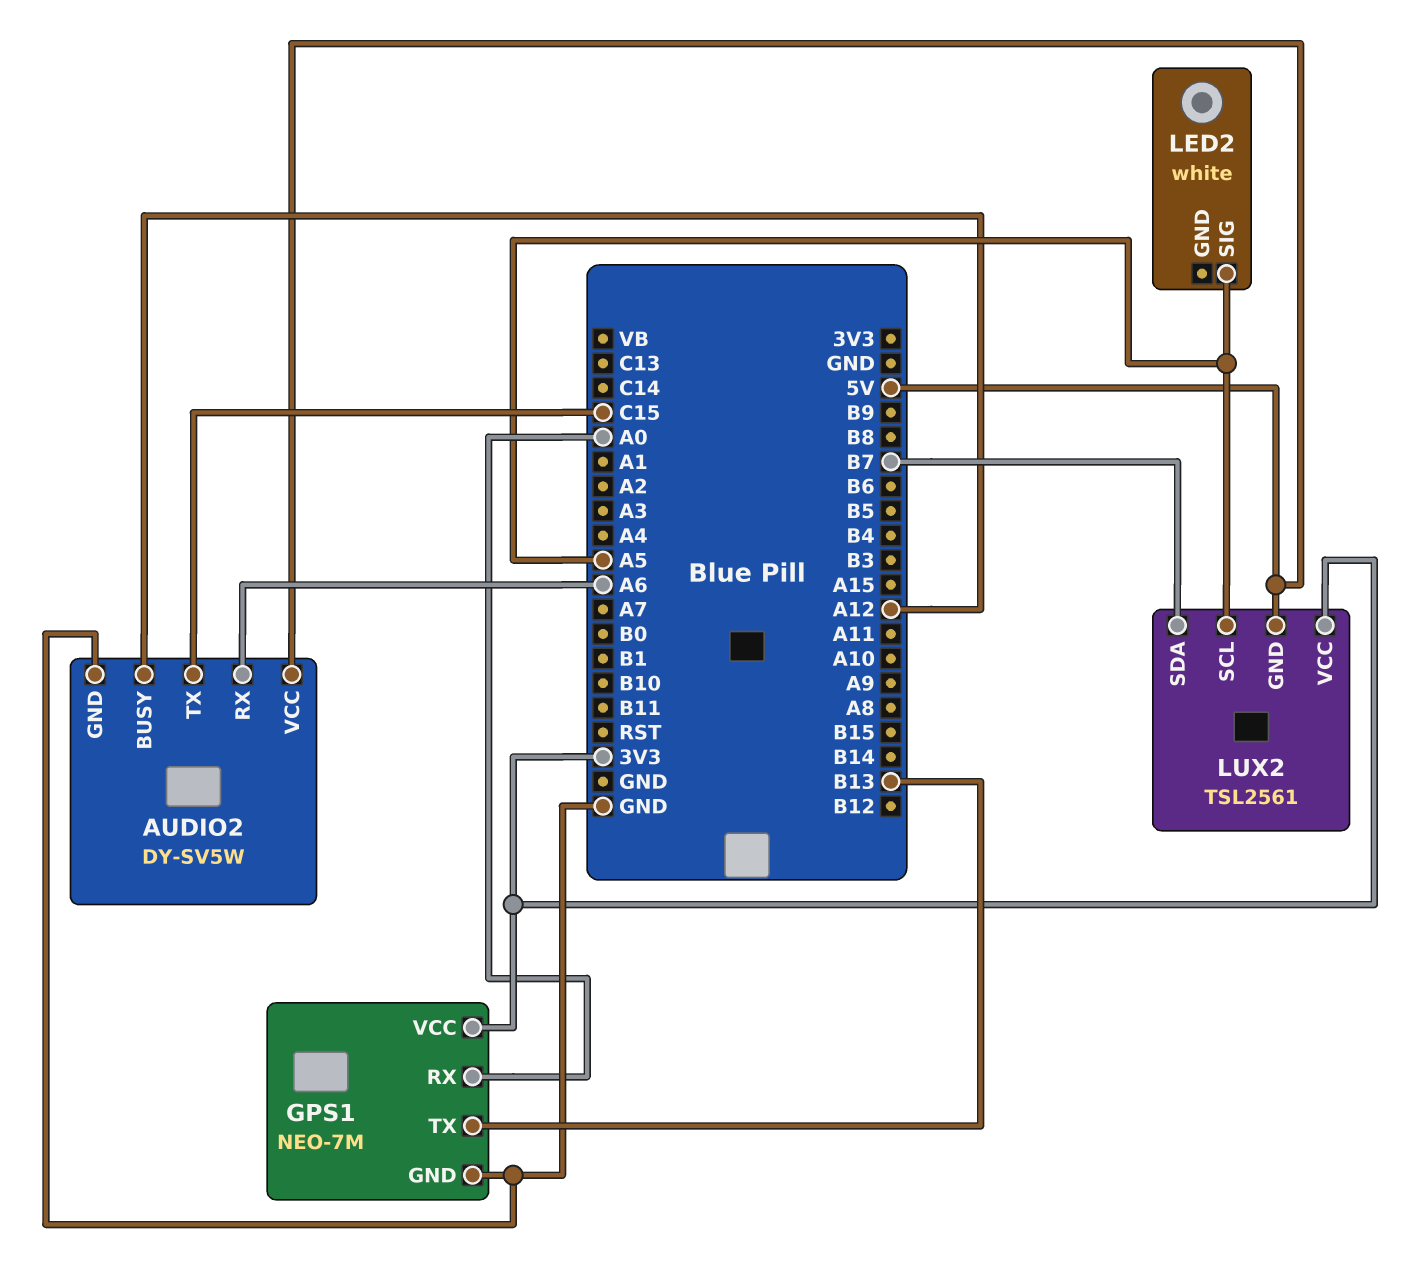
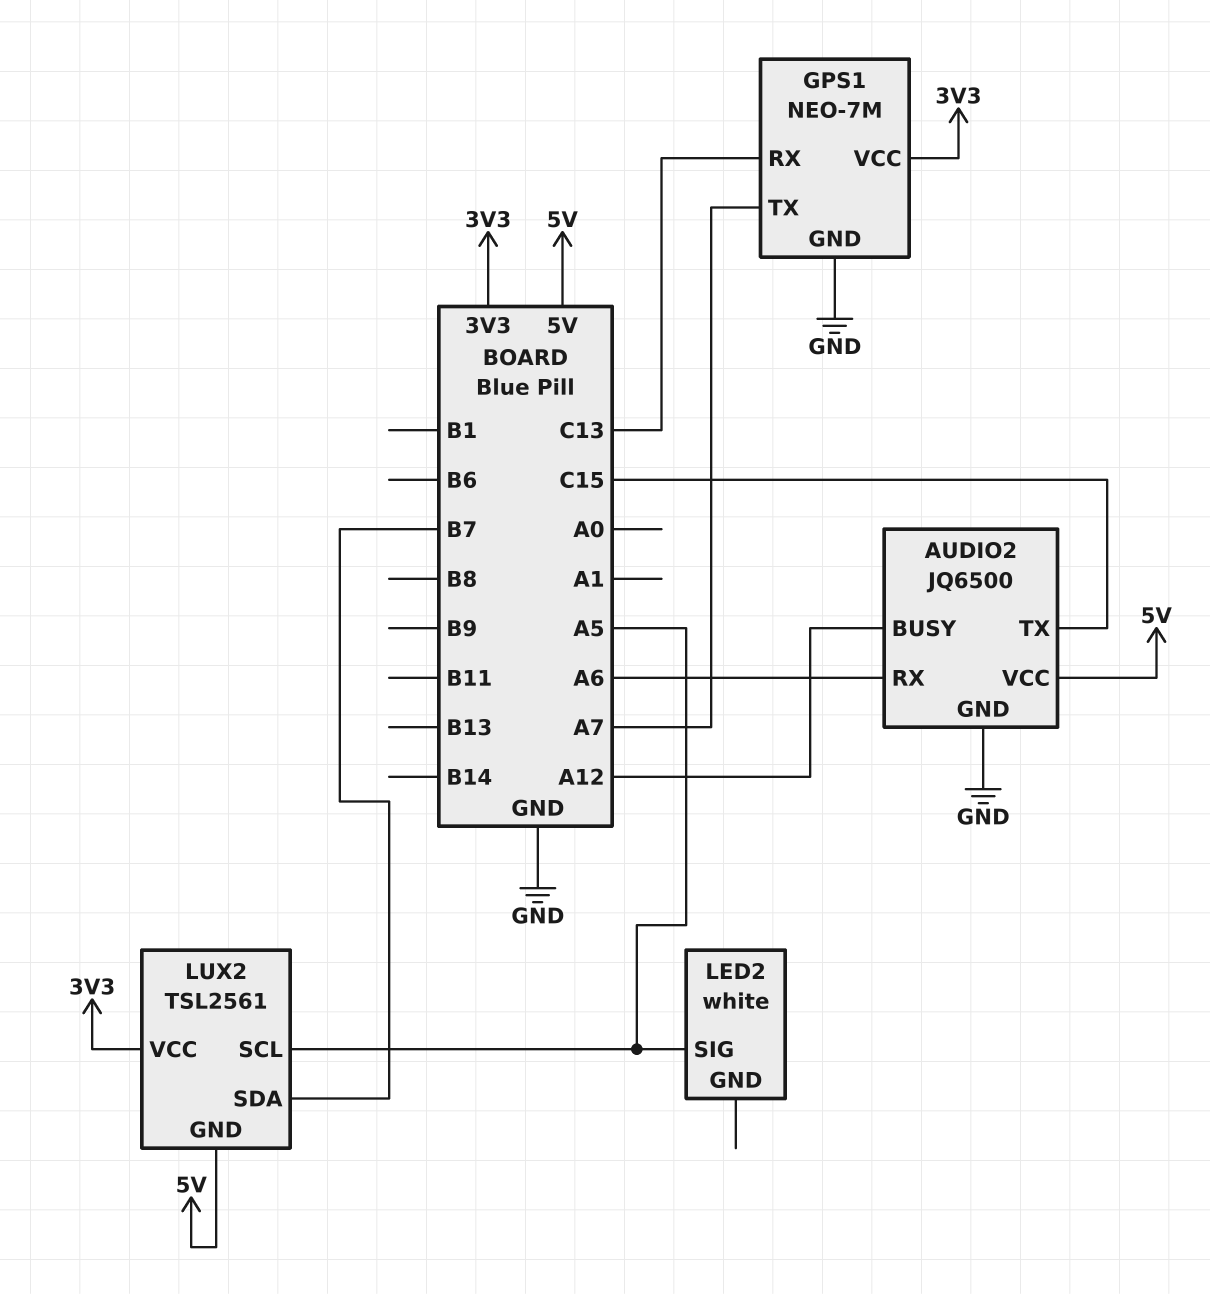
AUDIO2: DY-SV5W -> JQ6500
GPS1 pin RX: A0 -> C13
GPS1 pin TX: B13 -> A7

